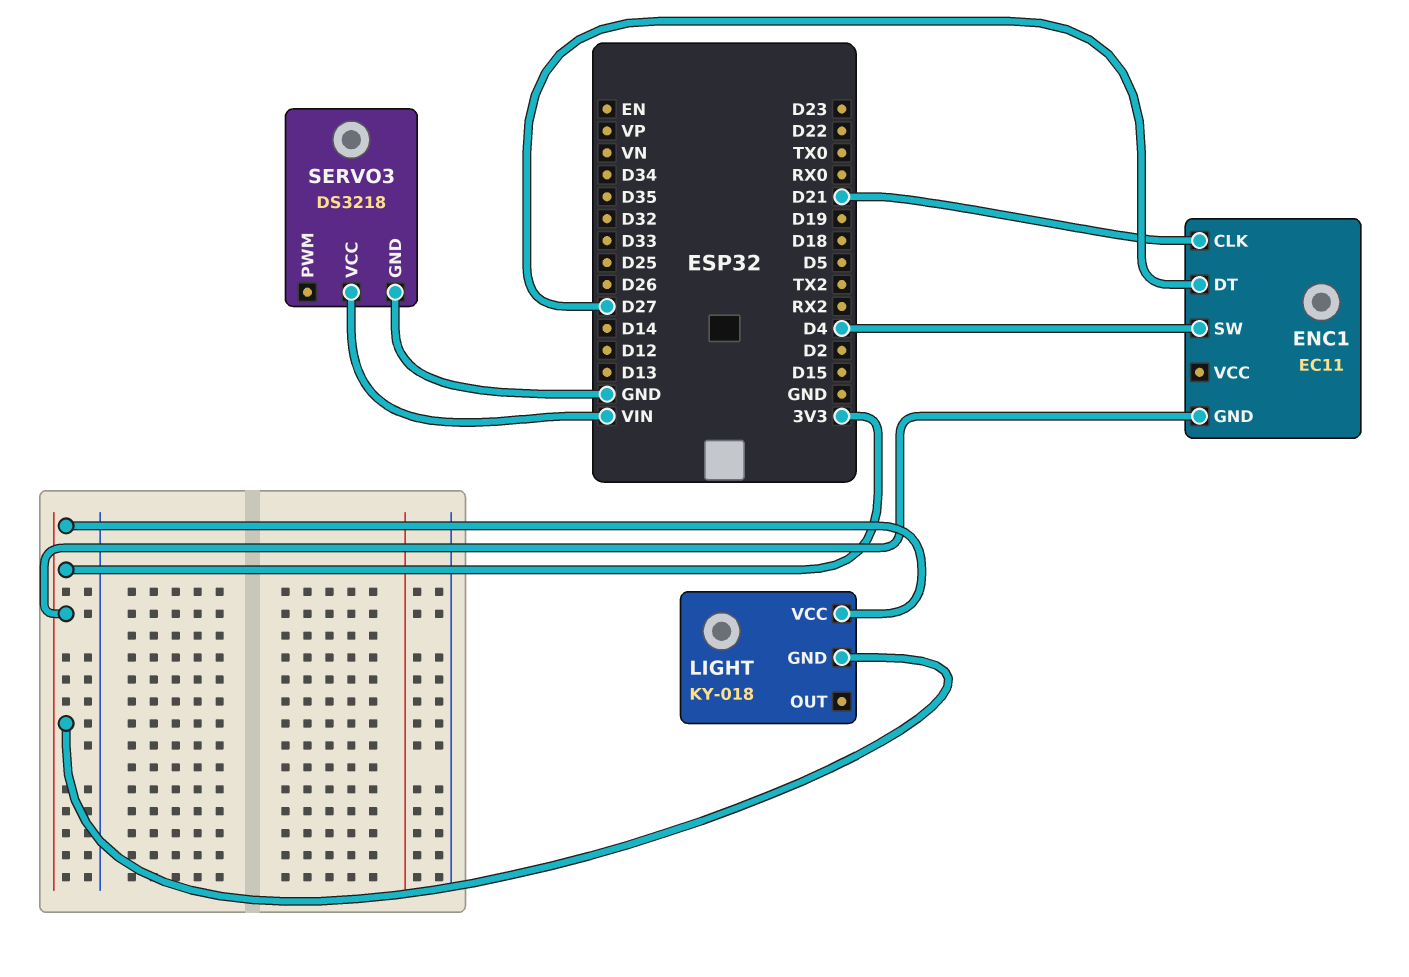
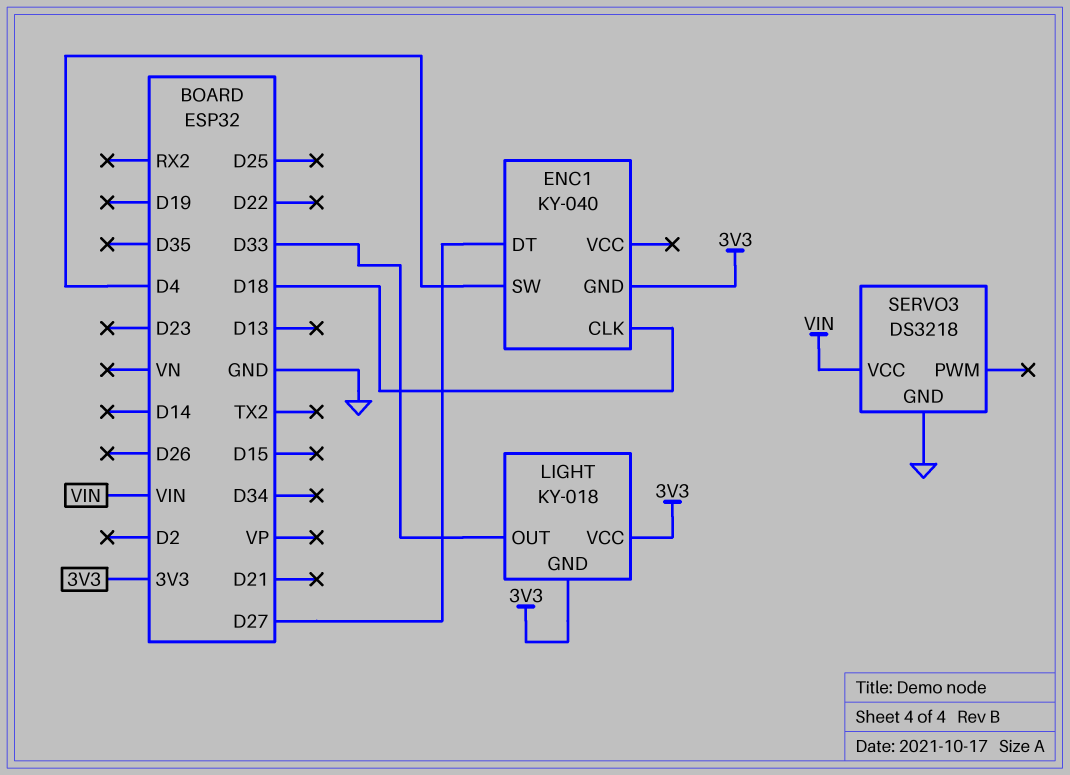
ENC1: EC11 -> KY-040
ENC1 pin CLK: D21 -> D18
LIGHT pin OUT: none -> D33

